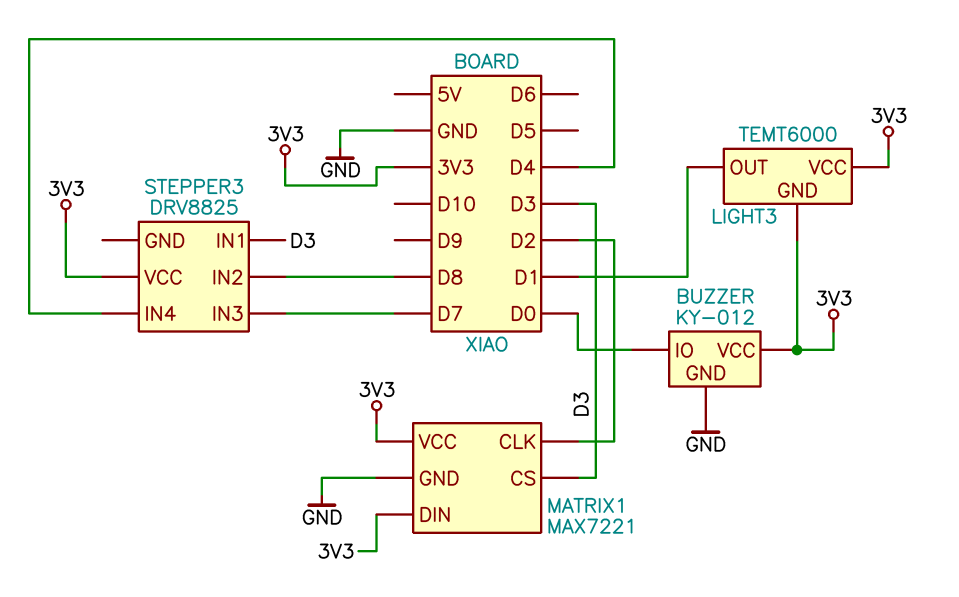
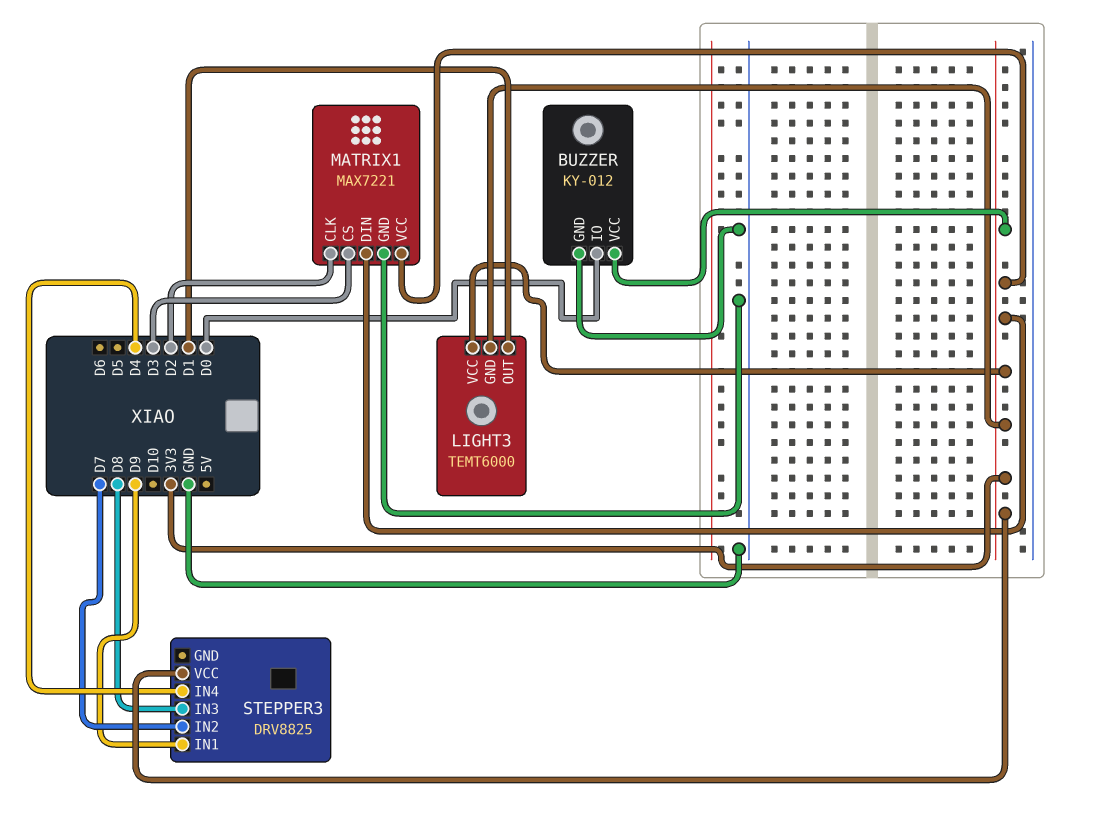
STEPPER3 pin IN1: D3 -> D9
STEPPER3 pin IN2: D8 -> D7
STEPPER3 pin IN3: D7 -> D8

